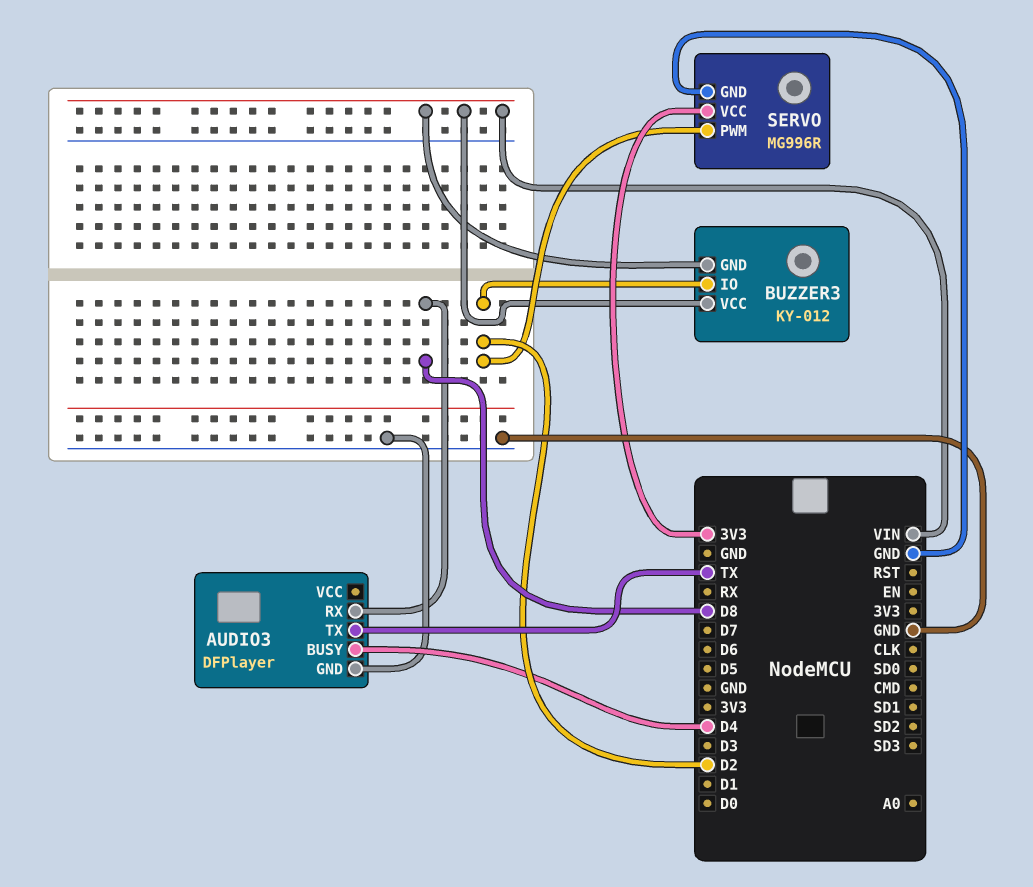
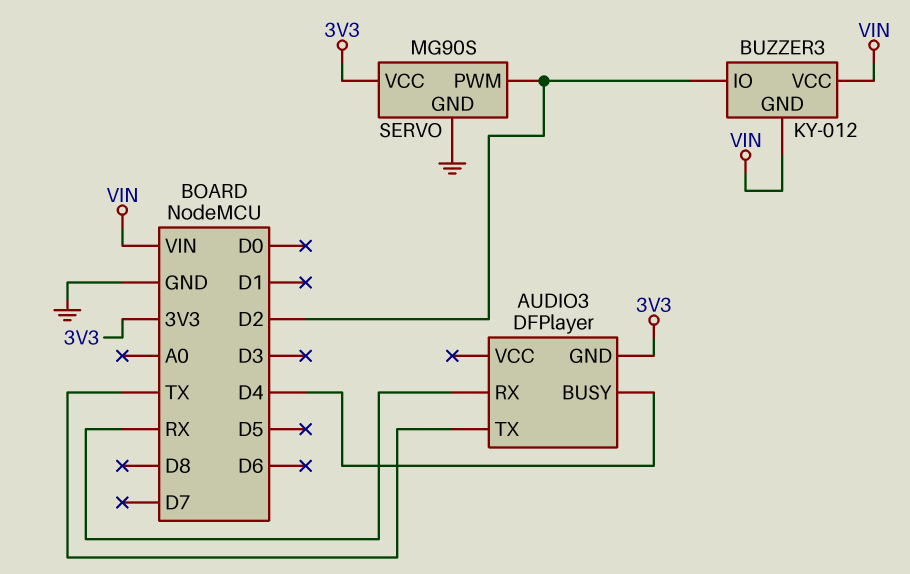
AUDIO3 pin GND: GND -> 3V3
AUDIO3 pin RX: D8 -> RX
SERVO: MG996R -> MG90S

